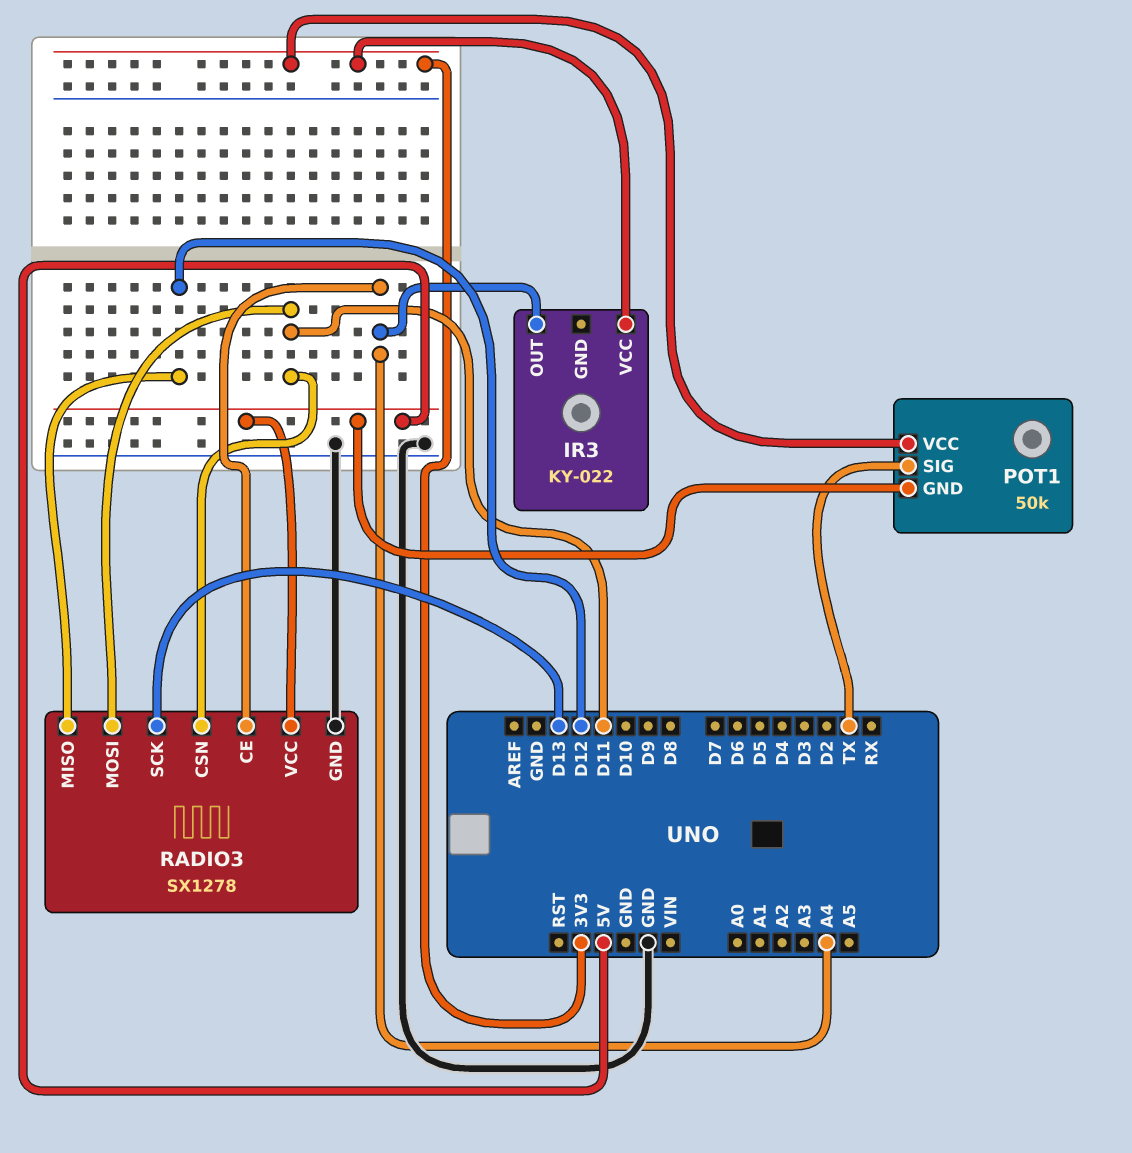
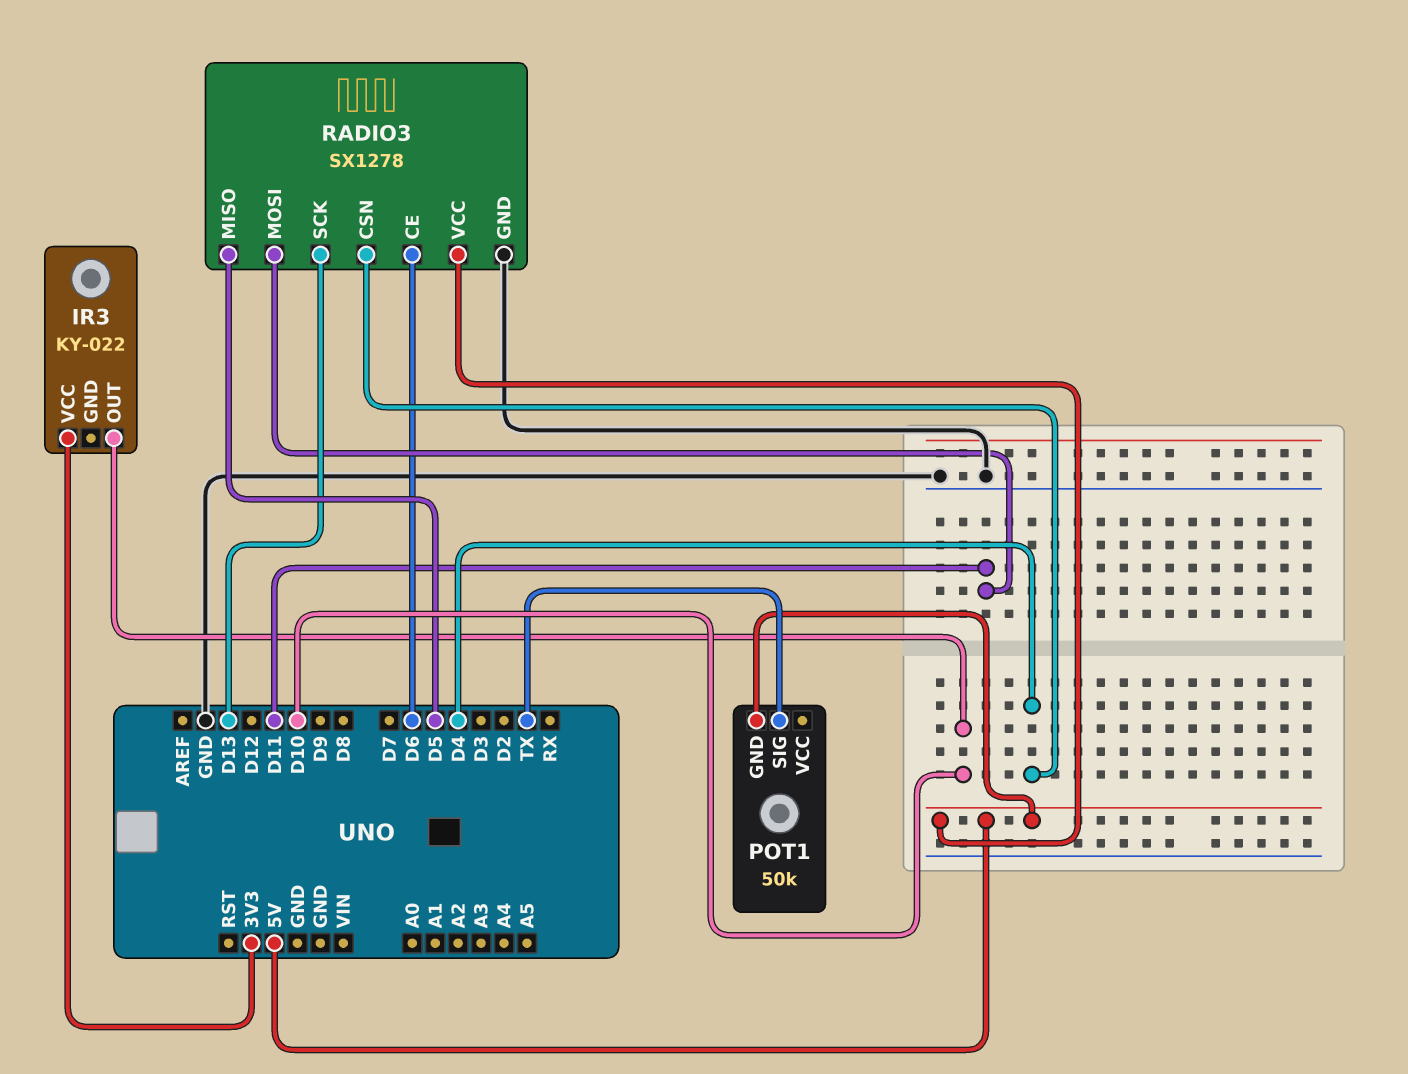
IR3 pin OUT: A4 -> D10
POT1 pin VCC: 3V3 -> none
RADIO3 pin CE: A4 -> D6
RADIO3 pin CSN: D11 -> D4
RADIO3 pin MISO: D12 -> D5

